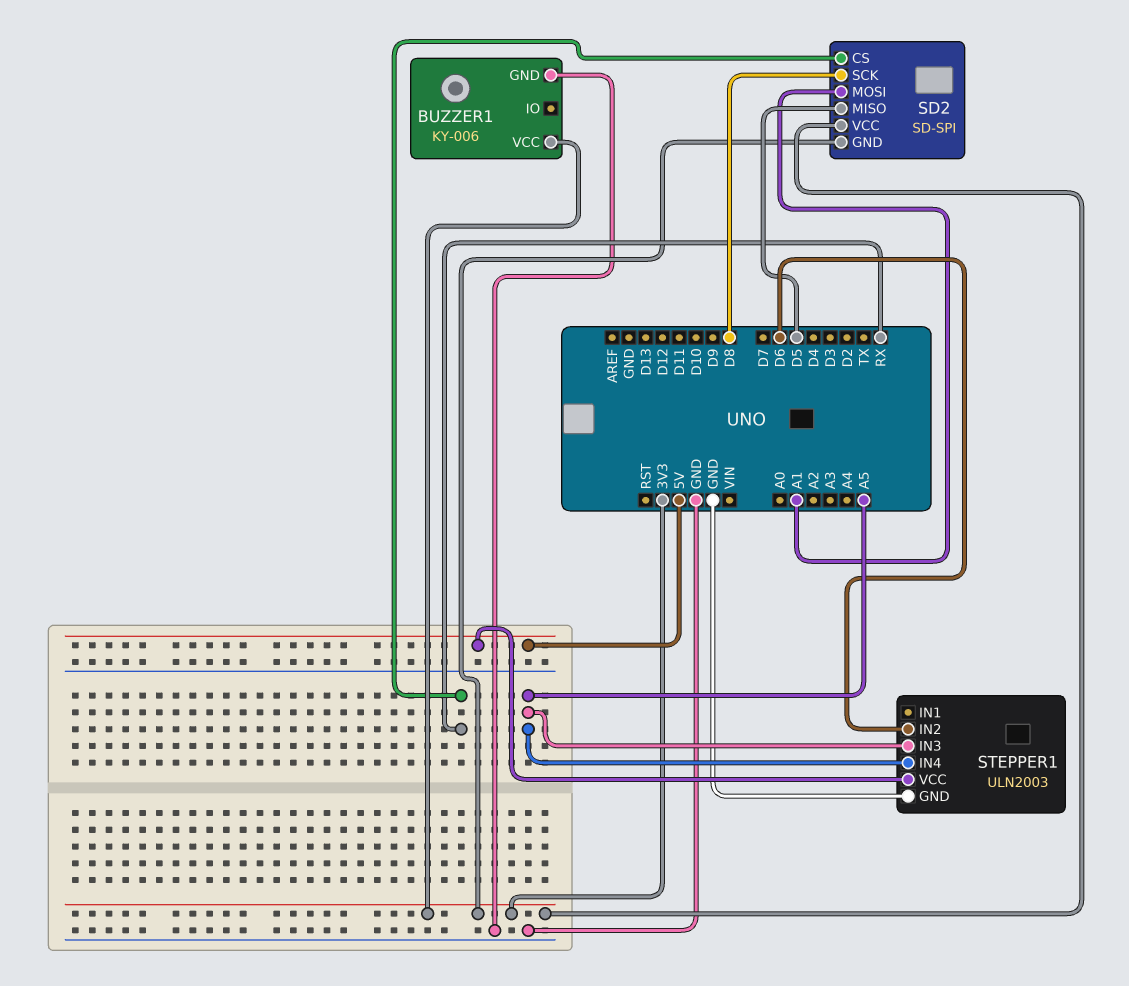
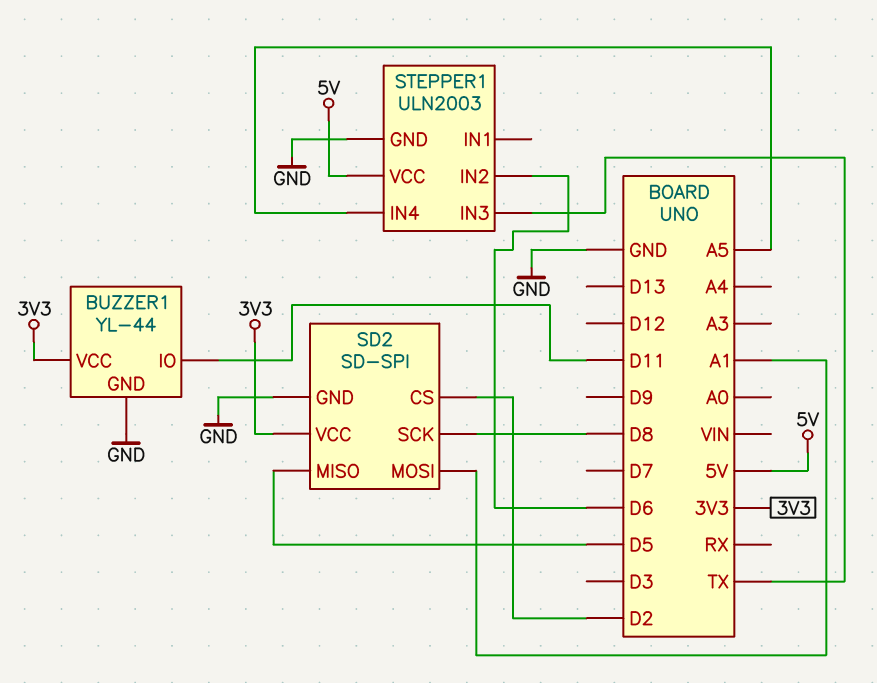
BUZZER1: KY-006 -> YL-44
BUZZER1 pin IO: none -> D11
SD2 pin CS: RX -> D2
SD2 pin GND: 3V3 -> GND
STEPPER1 pin IN3: A5 -> TX

